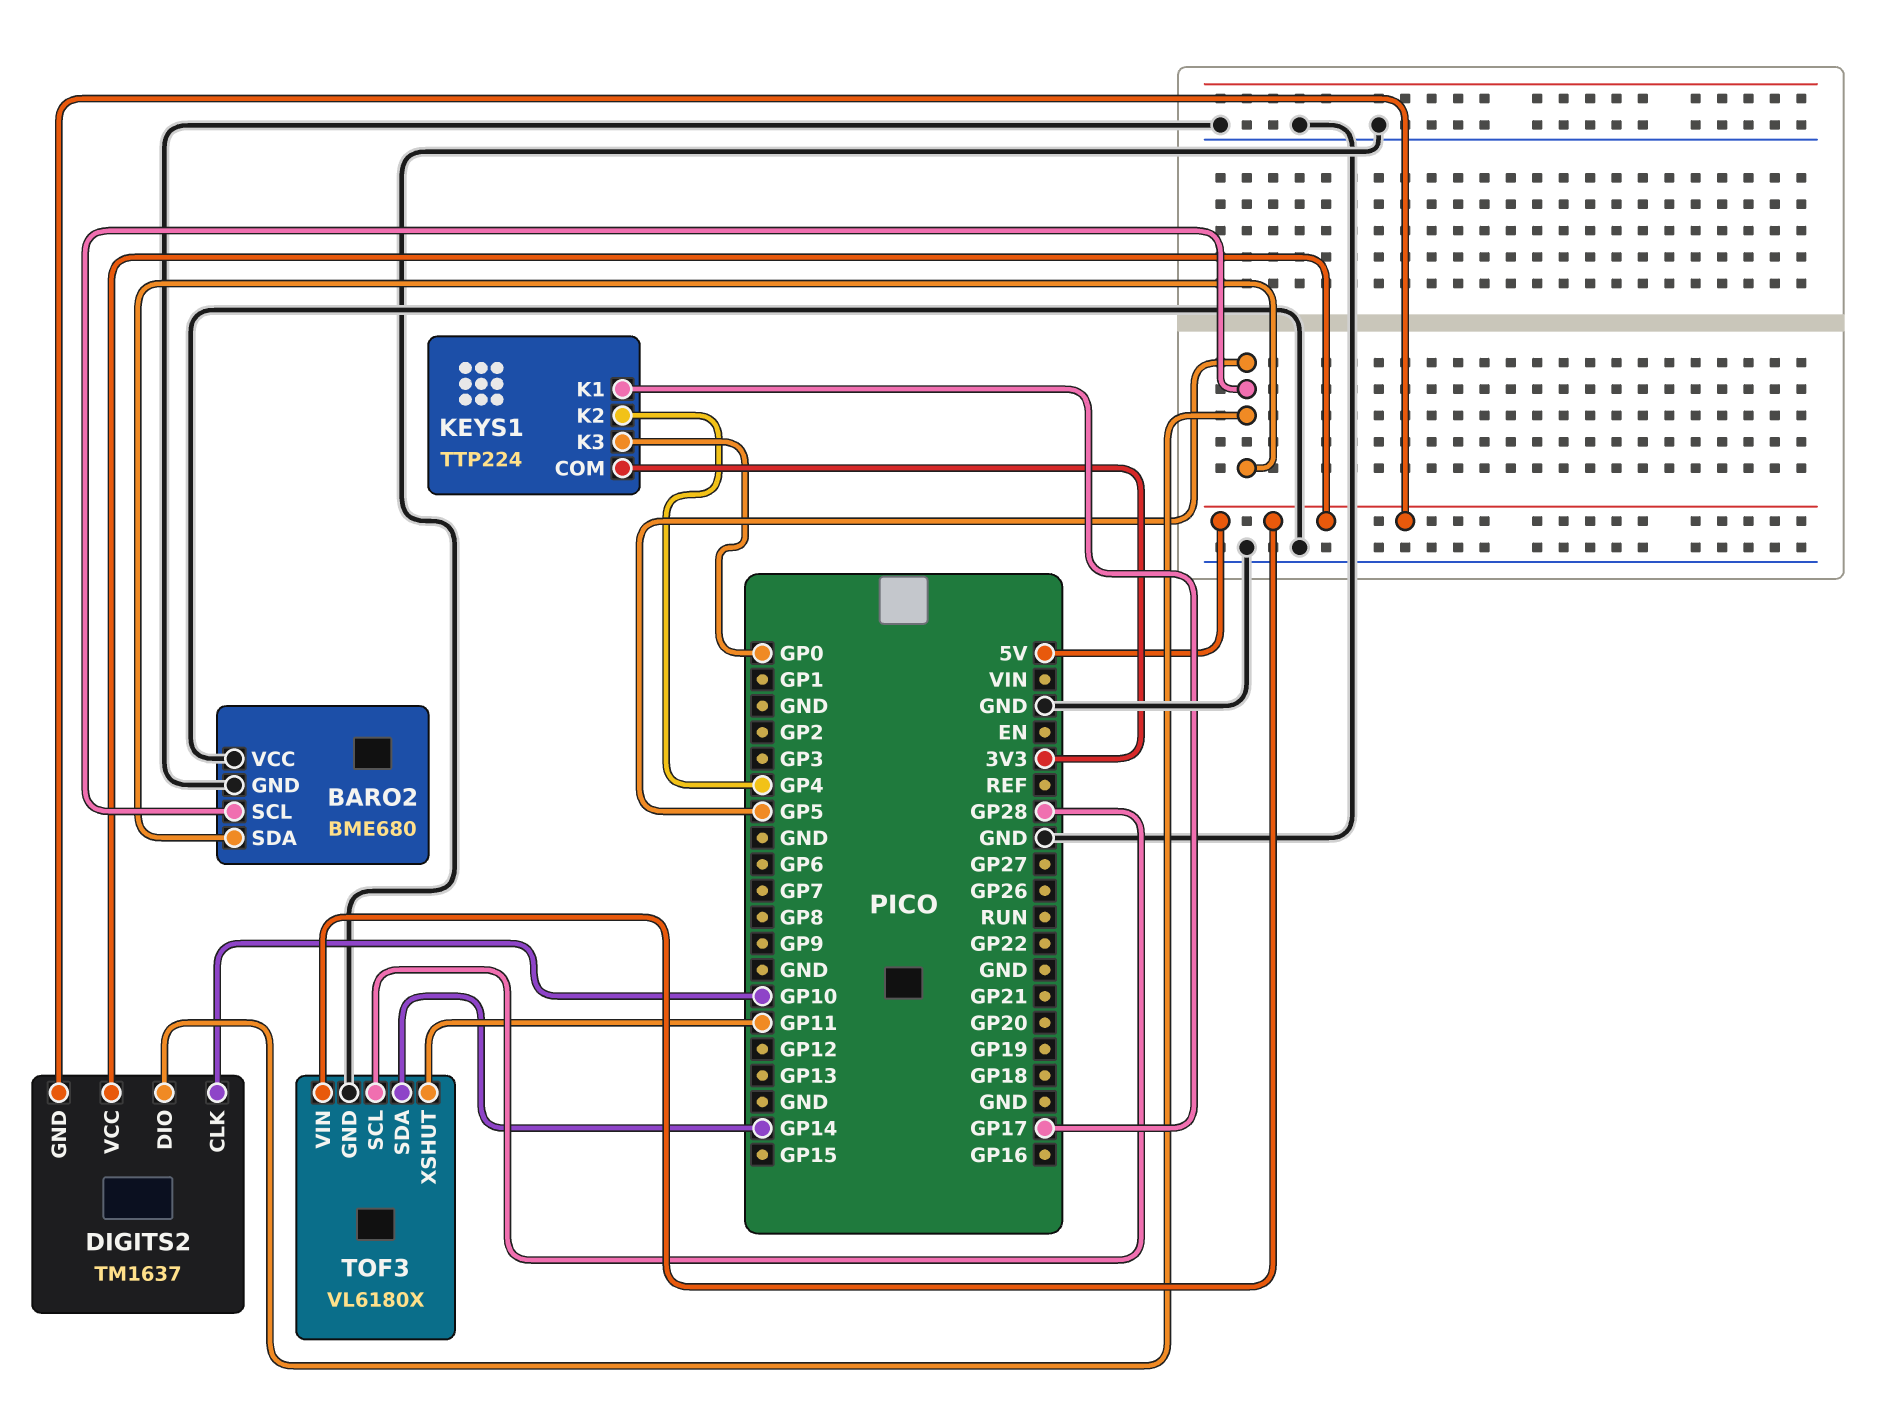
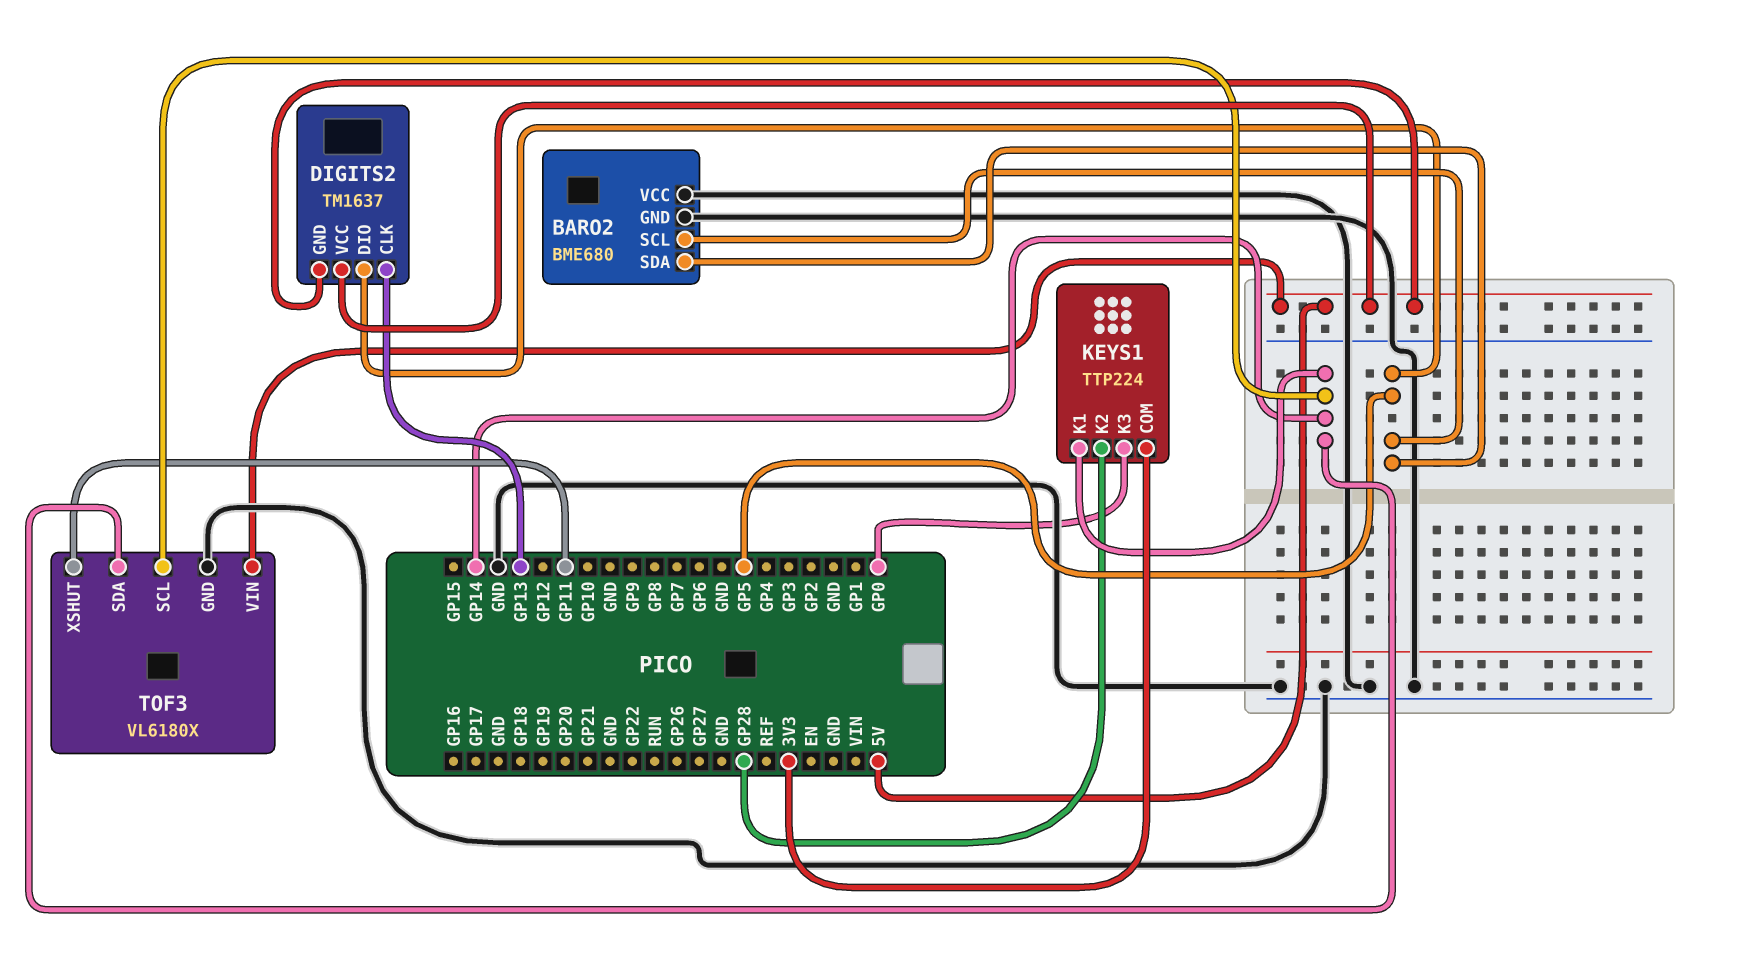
DIGITS2 pin CLK: GP10 -> GP13
KEYS1 pin K1: GP17 -> GP14
KEYS1 pin K2: GP4 -> GP28
TOF3 pin SCL: GP28 -> GP14

